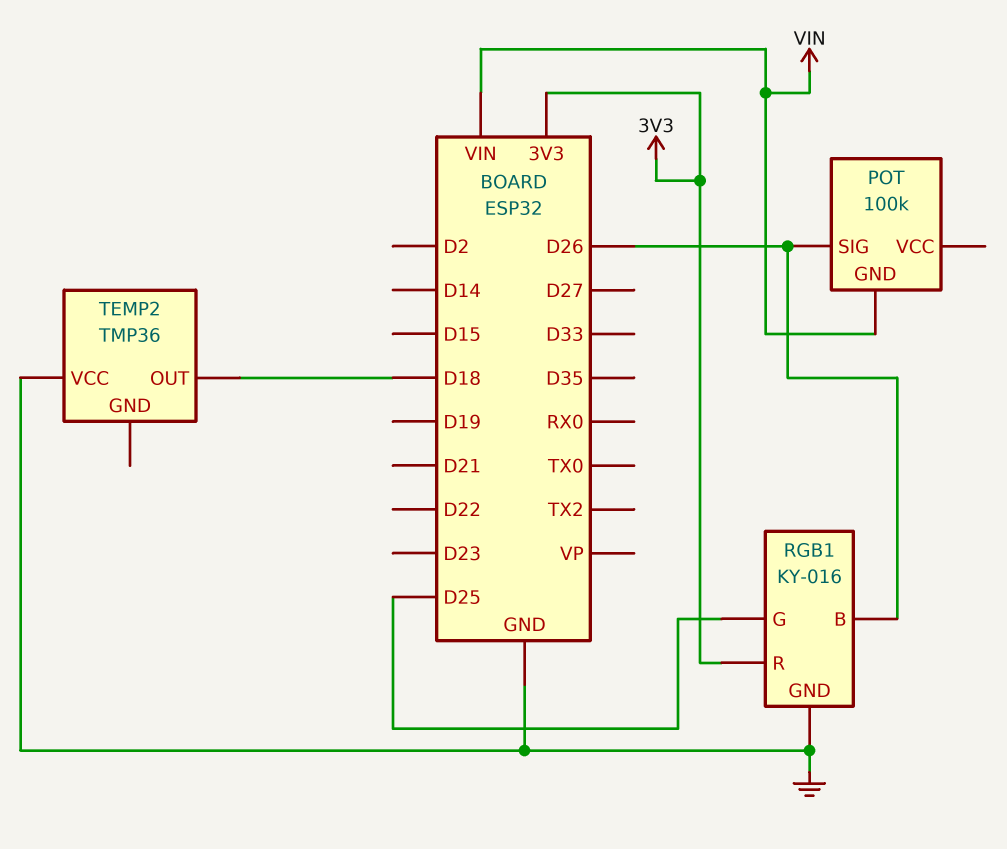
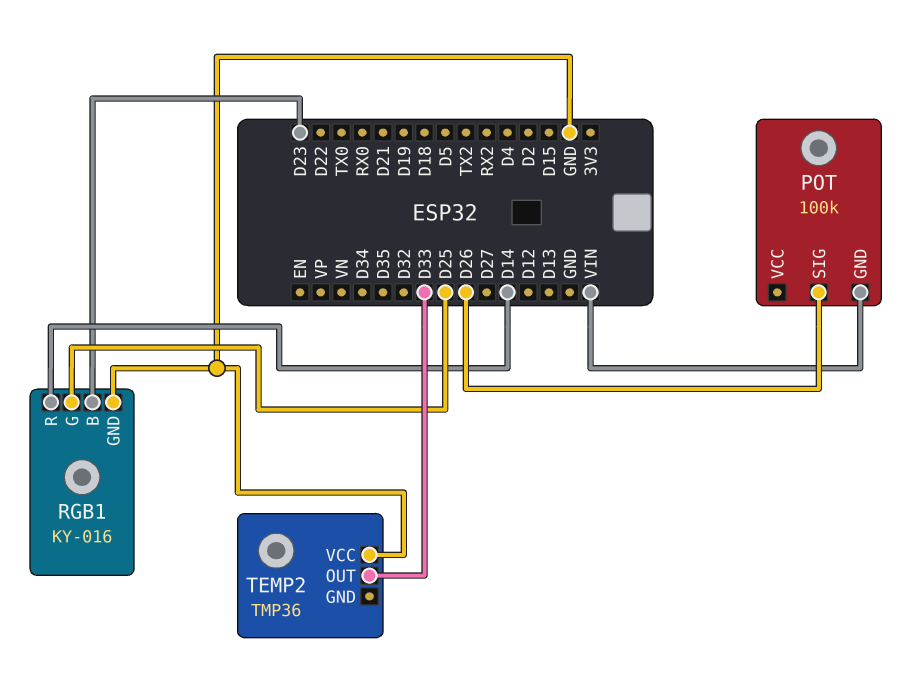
RGB1 pin B: D26 -> D23
RGB1 pin R: 3V3 -> D14
TEMP2 pin OUT: D18 -> D33

